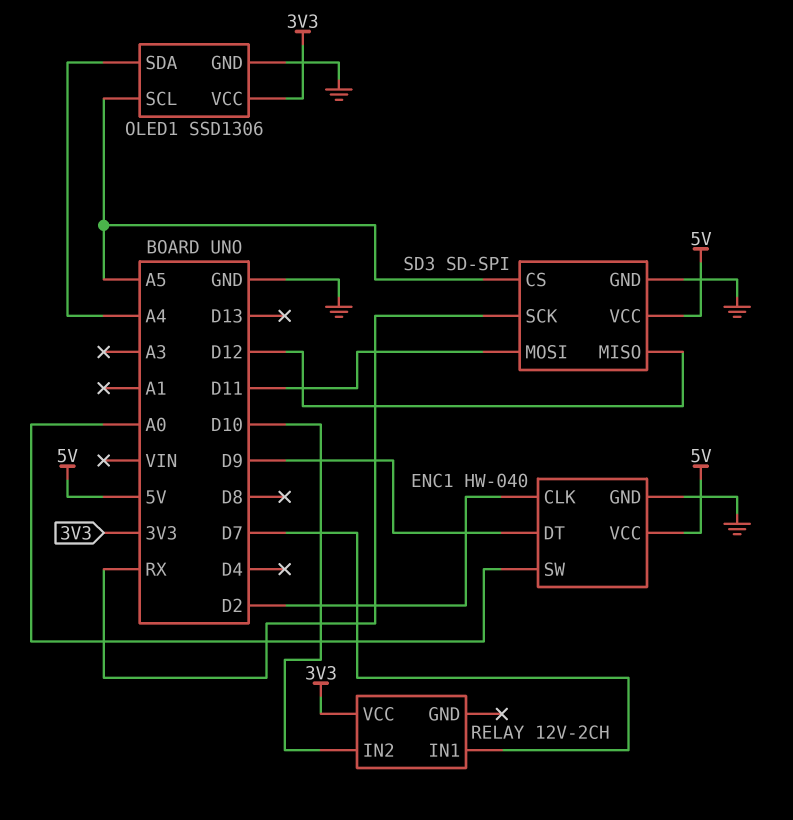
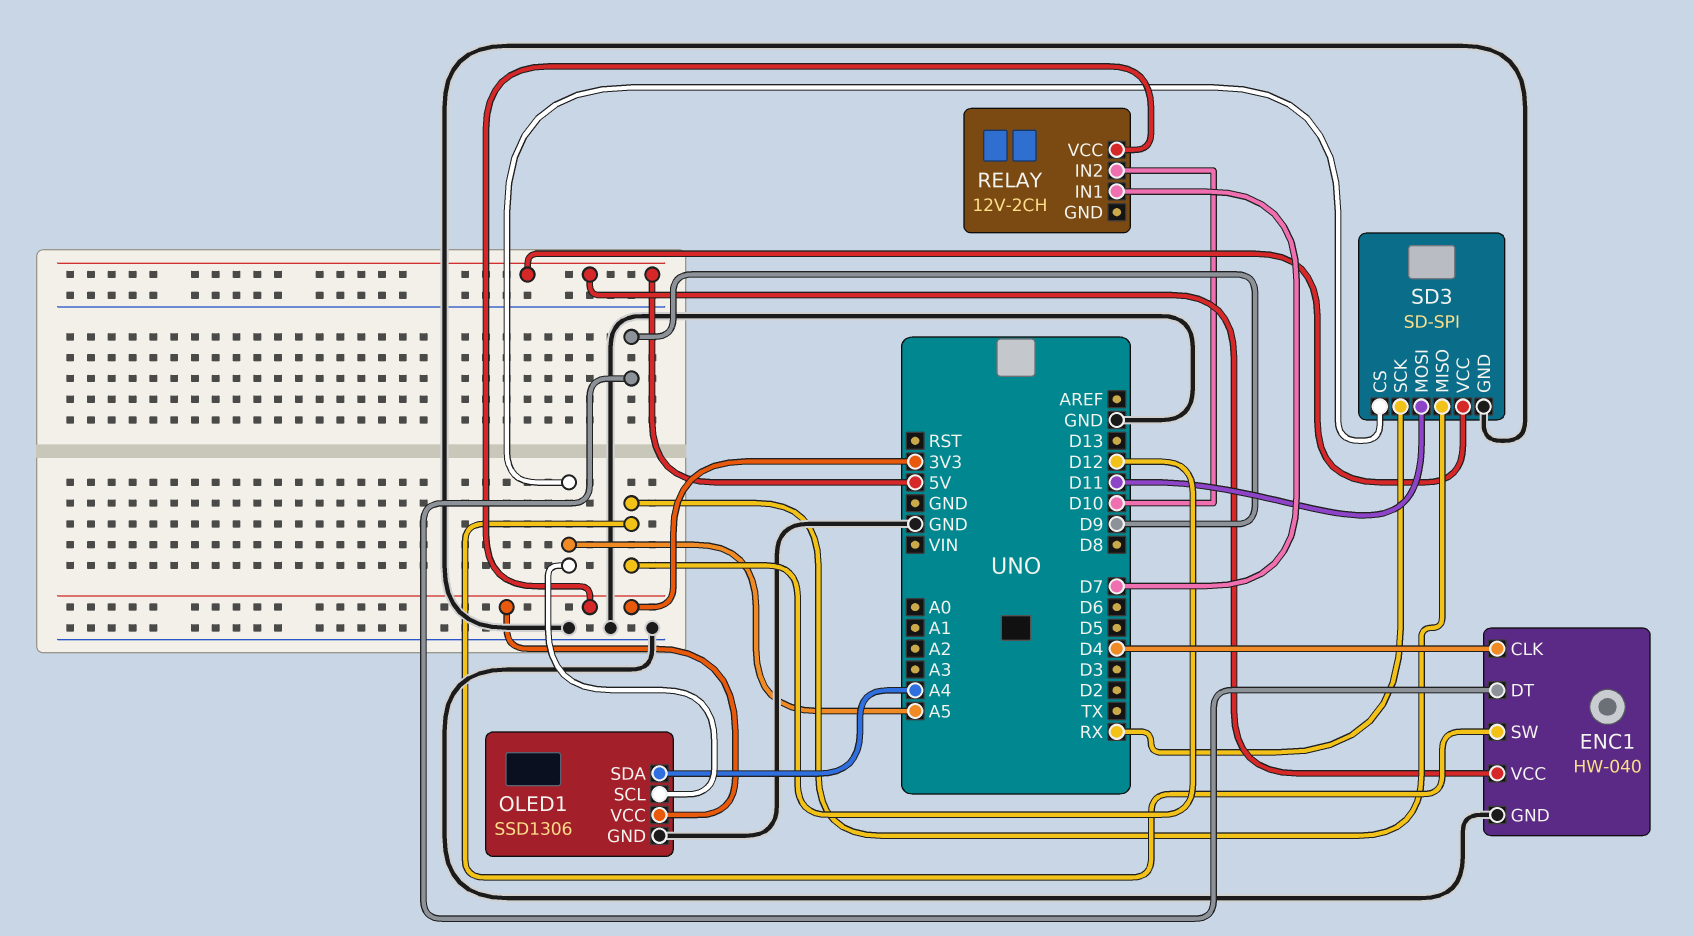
ENC1 pin CLK: D2 -> D4
ENC1 pin SW: A0 -> D12

